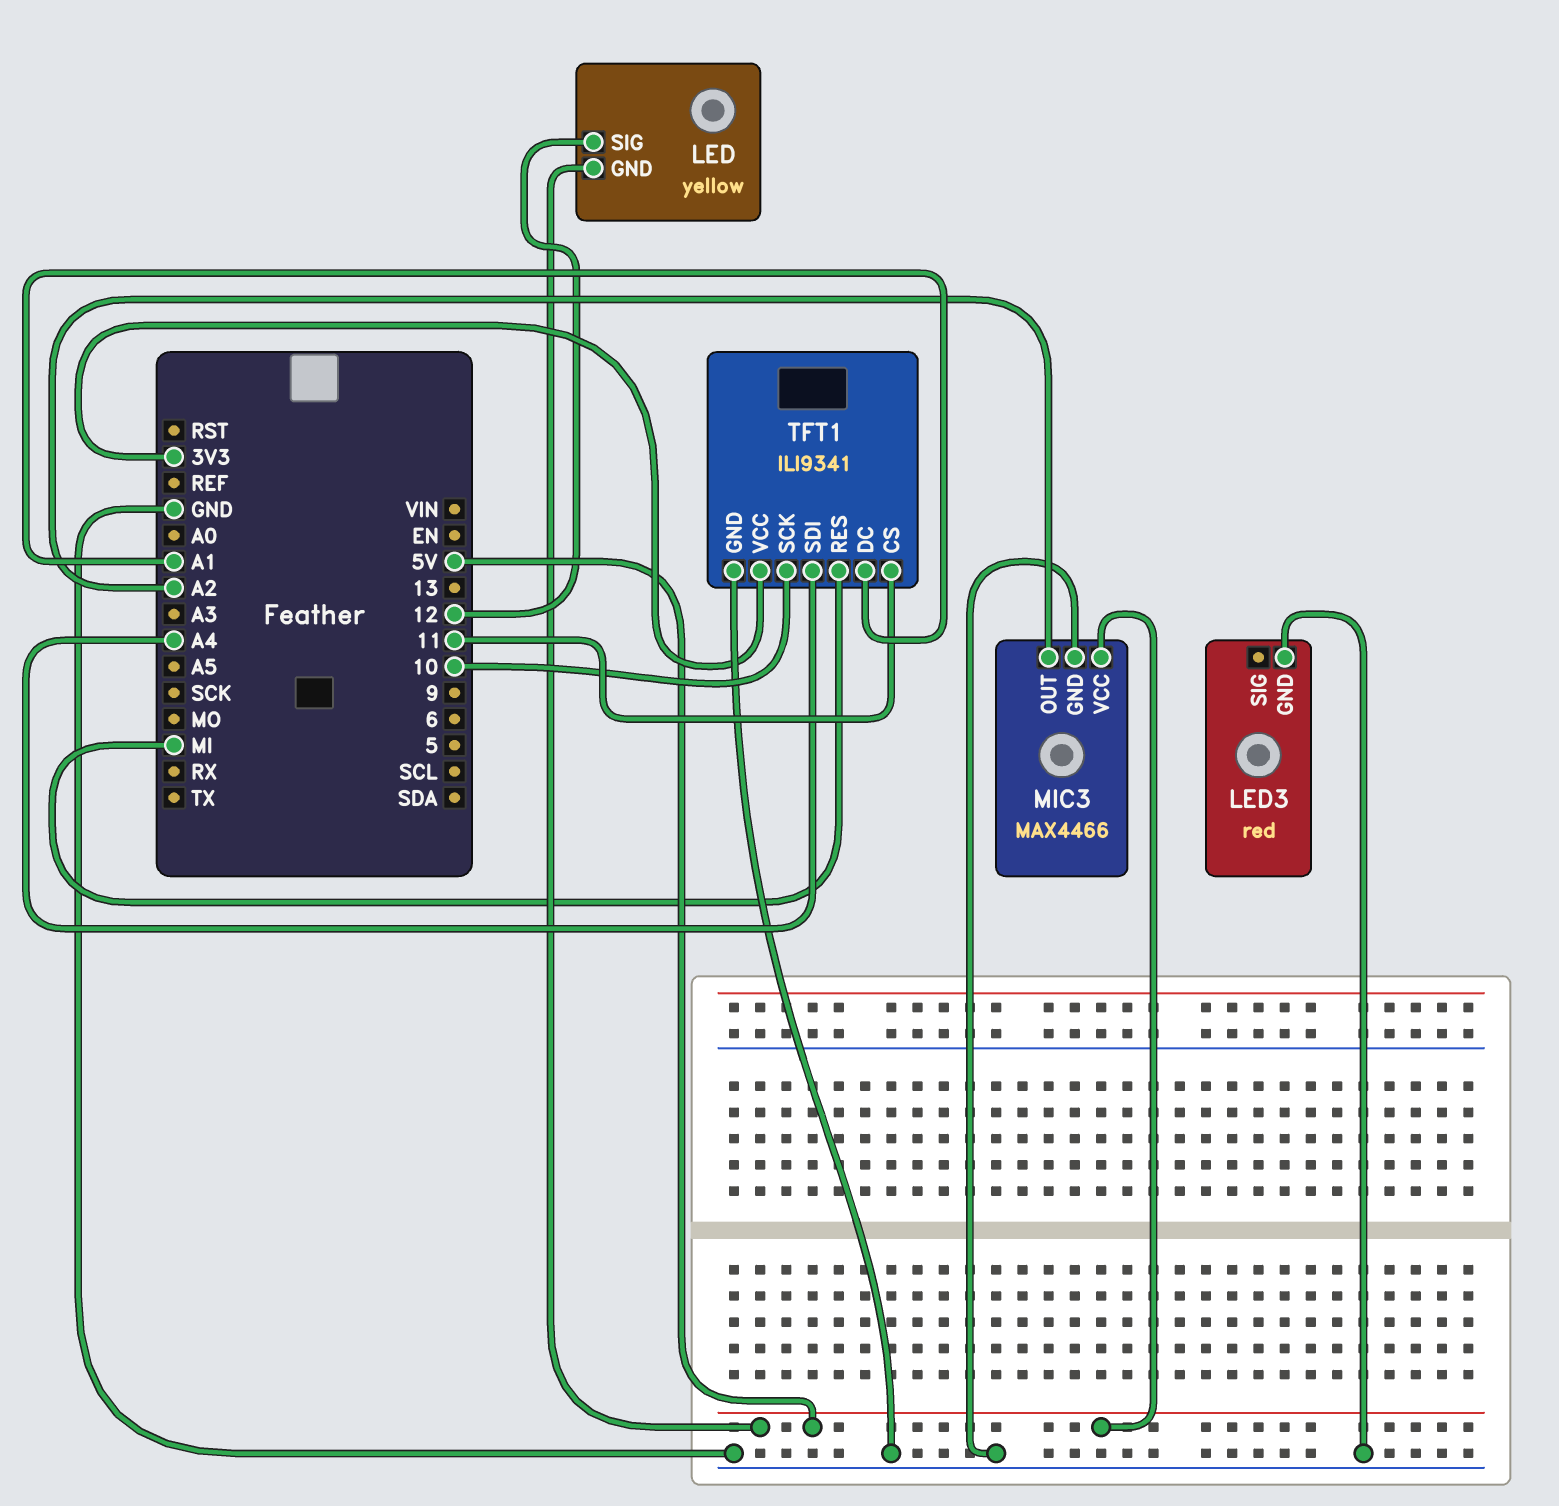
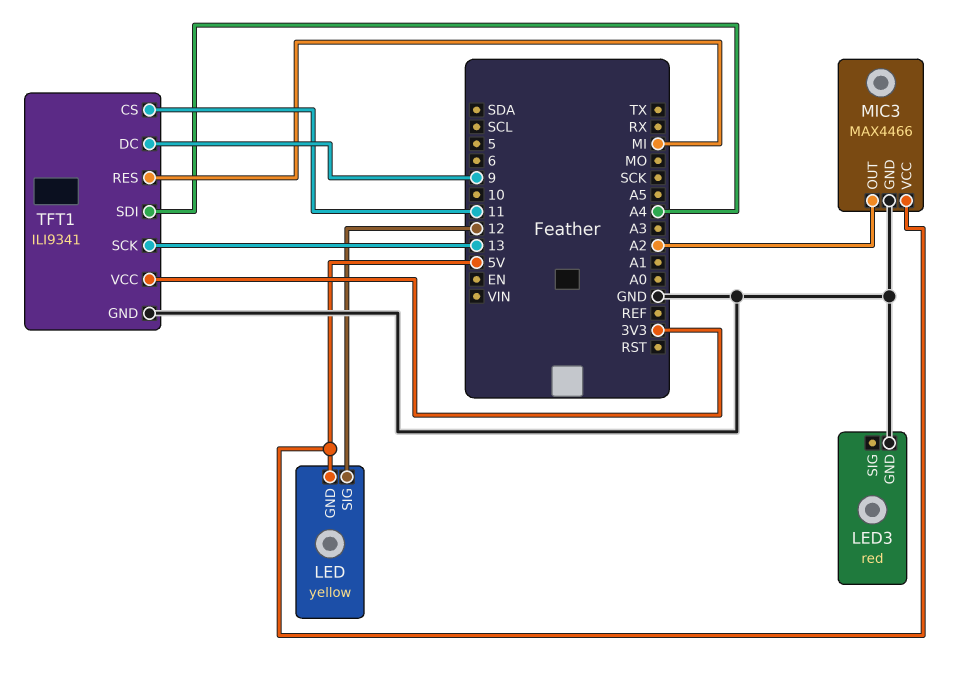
TFT1 pin DC: A1 -> 9
TFT1 pin SCK: 10 -> 13

